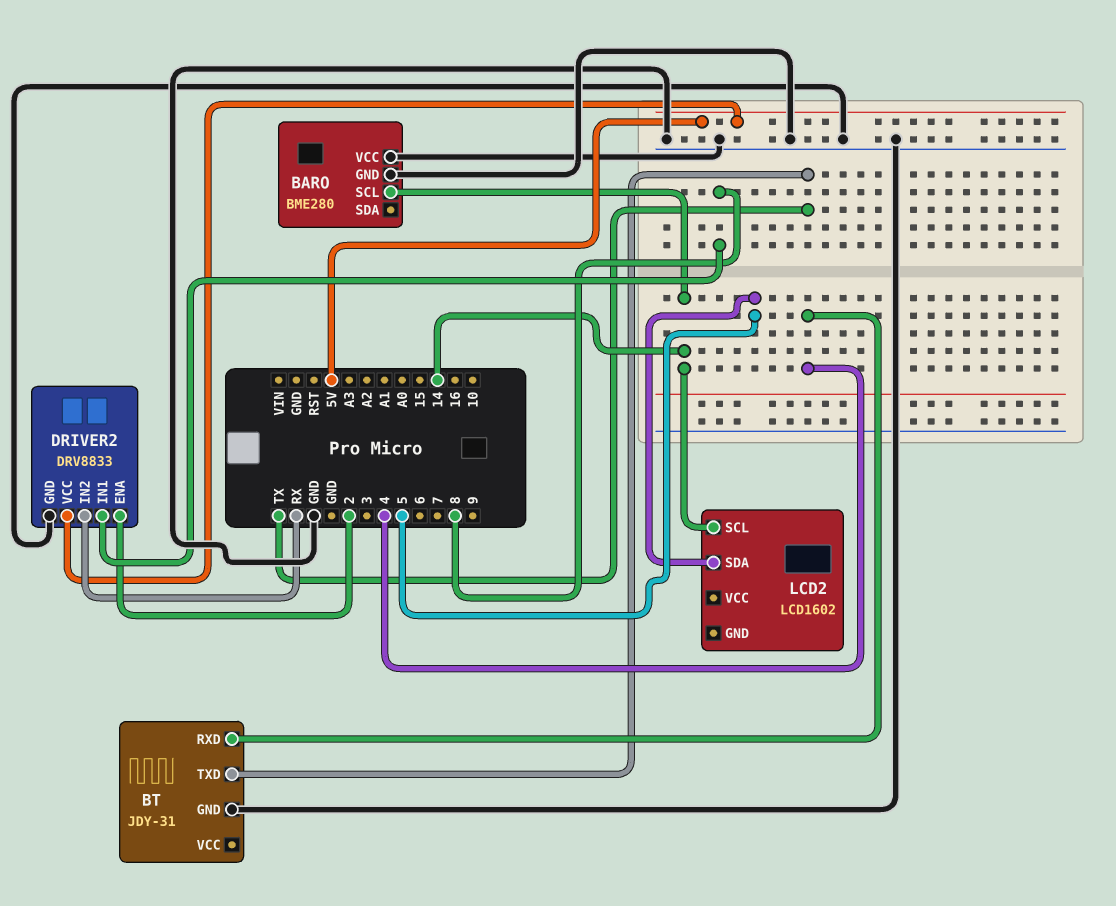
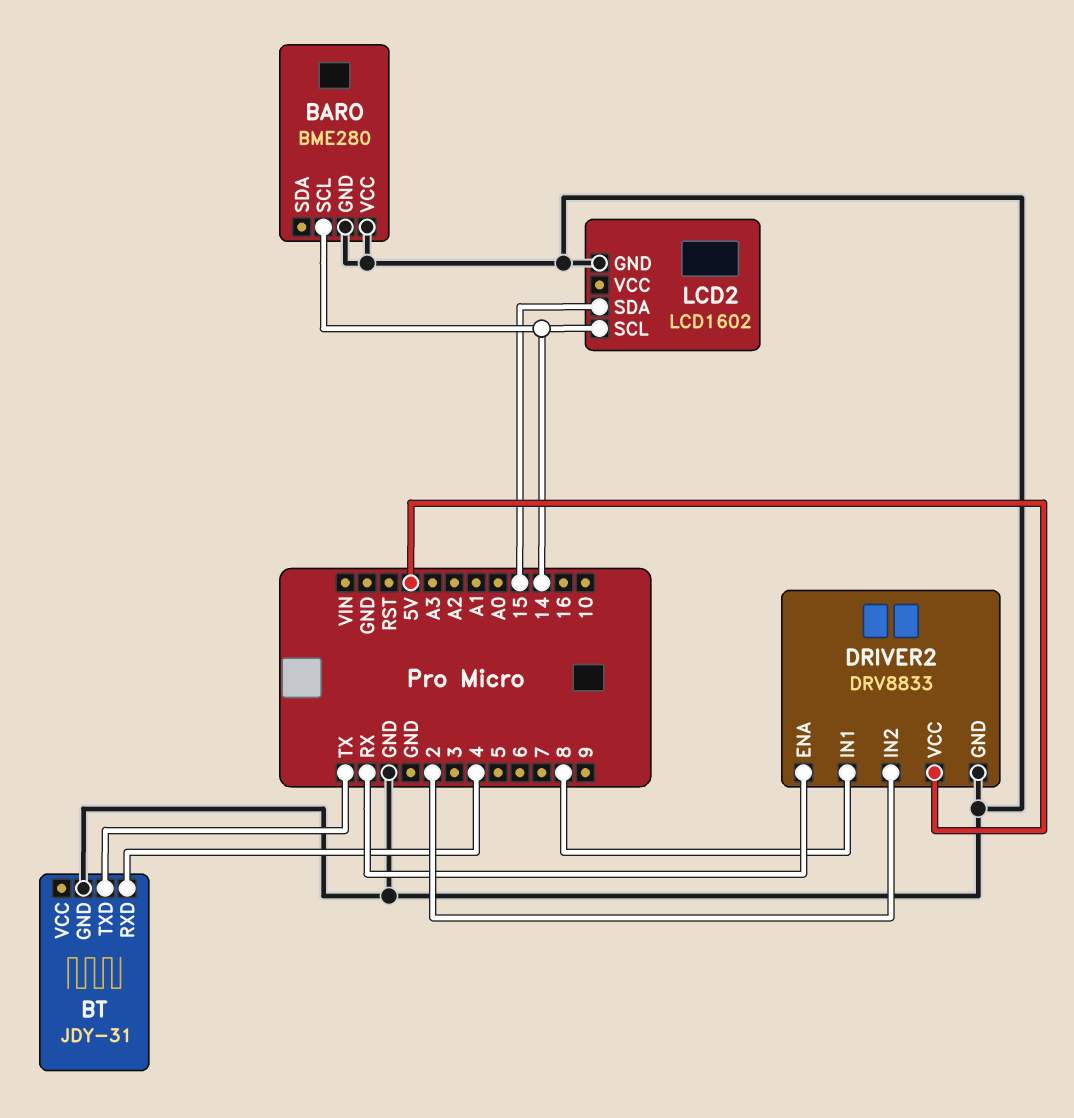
DRIVER2 pin ENA: 2 -> RX
DRIVER2 pin IN2: RX -> 2
LCD2 pin GND: none -> GND
LCD2 pin SDA: 5 -> 15

